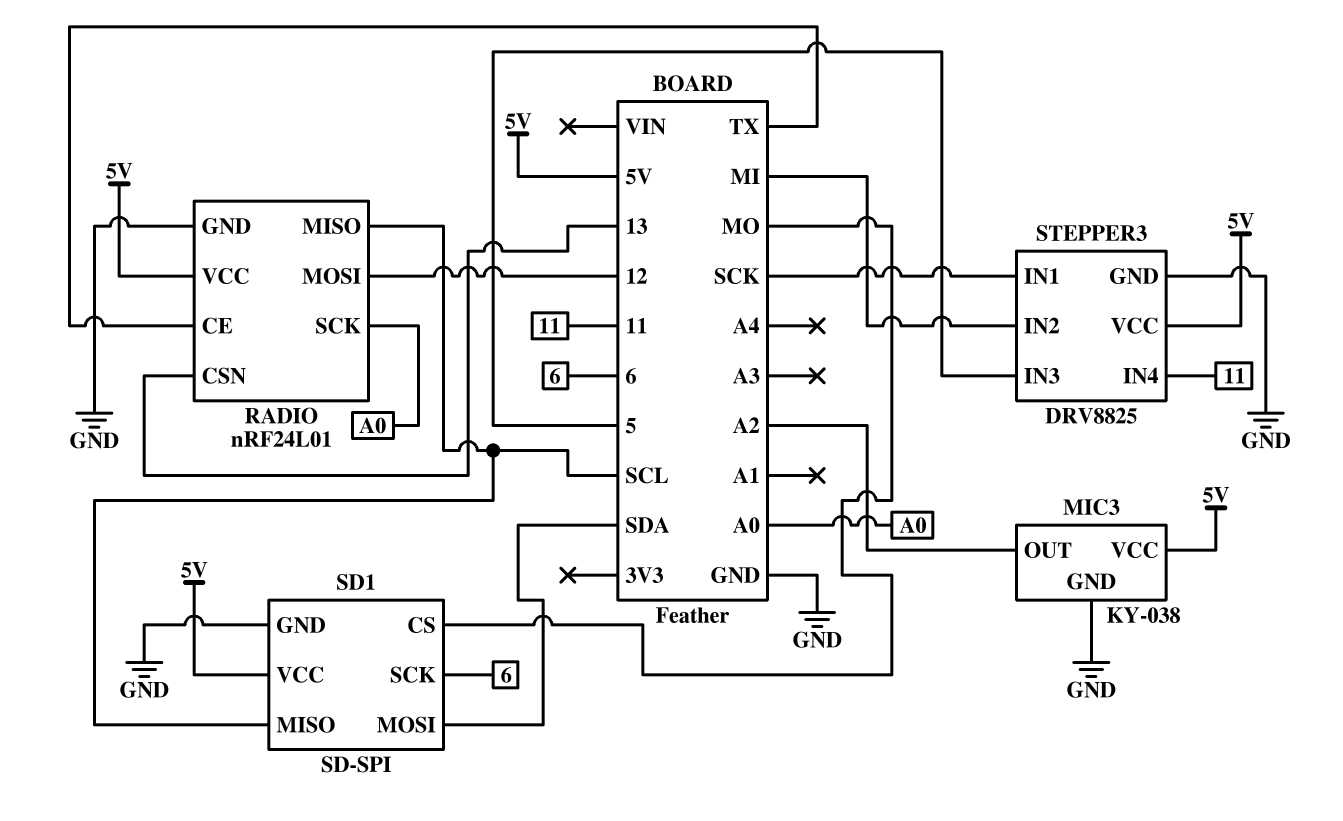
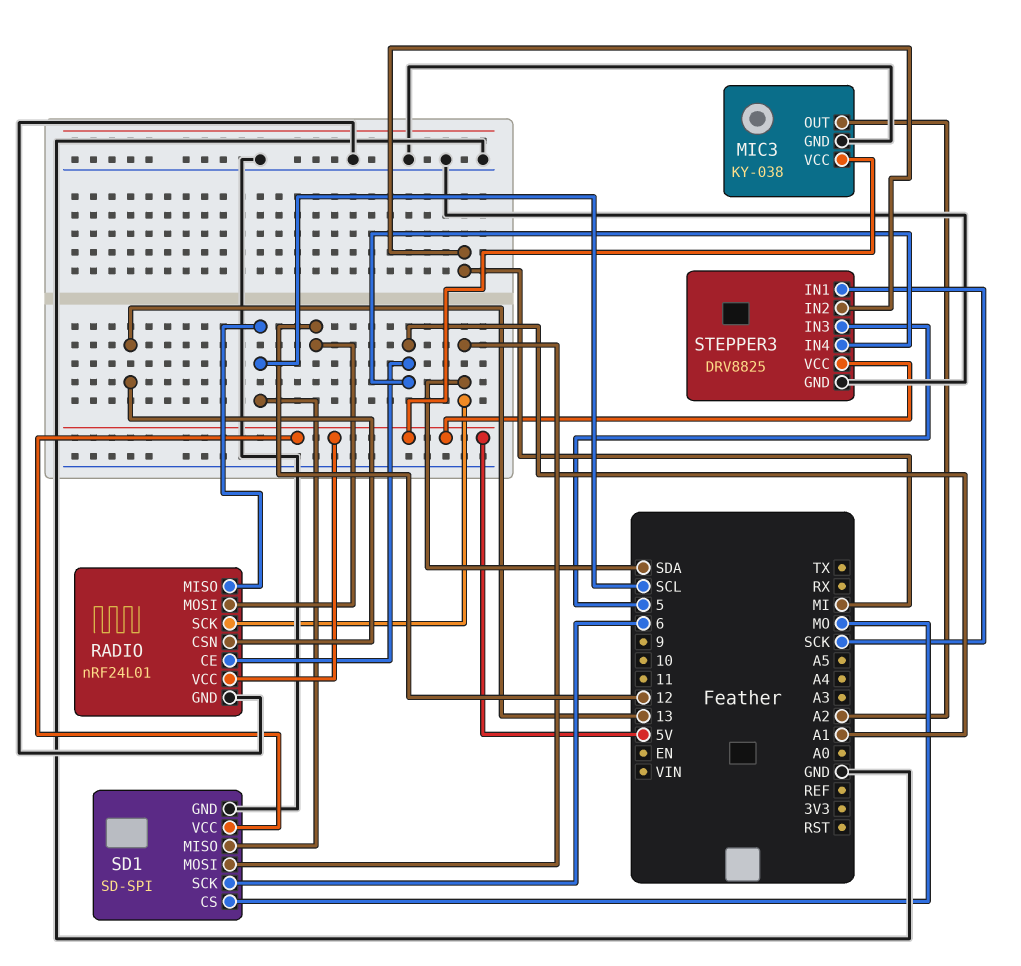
RADIO pin CE: TX -> A1
RADIO pin SCK: A0 -> SDA
STEPPER3 pin IN4: 11 -> A1

